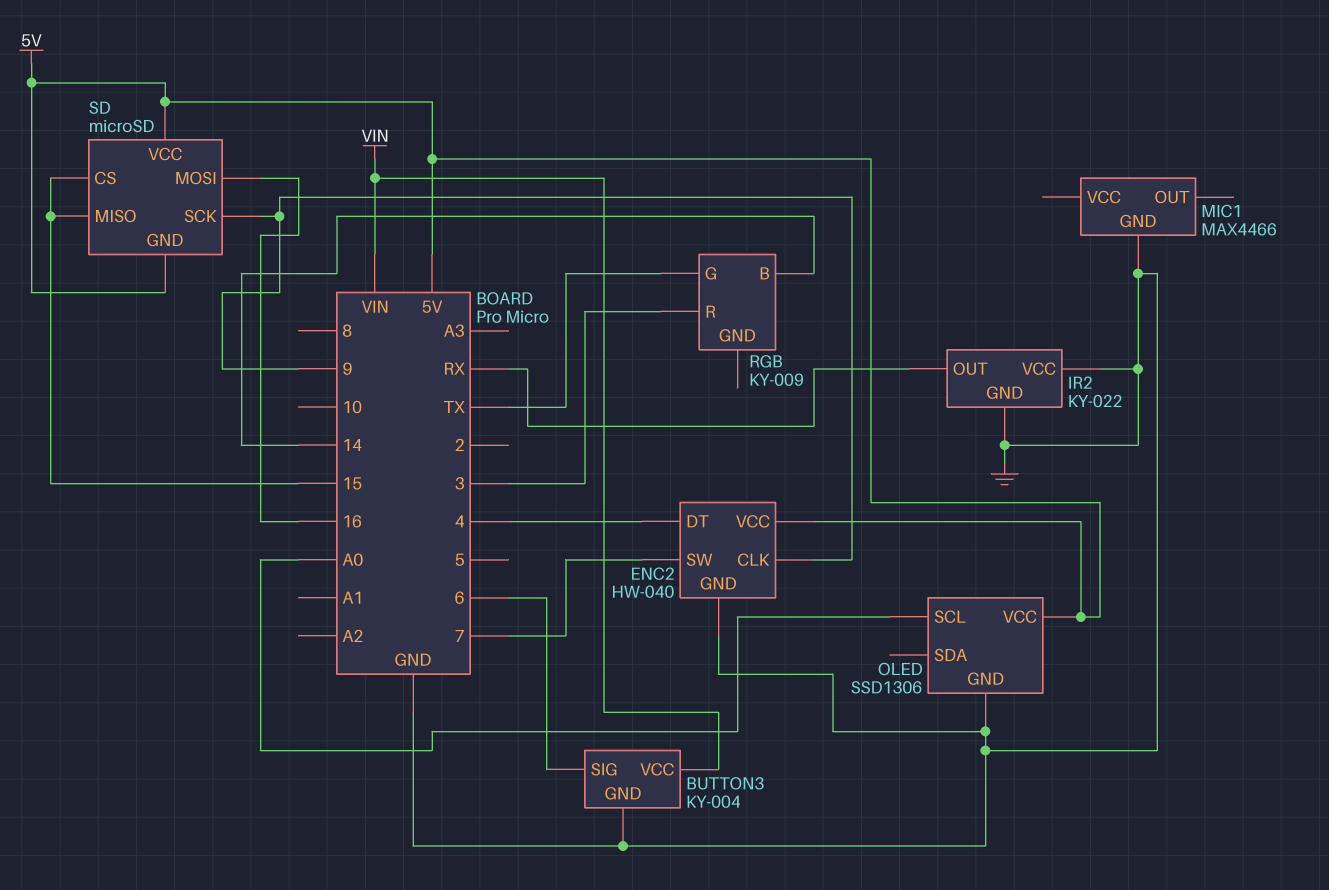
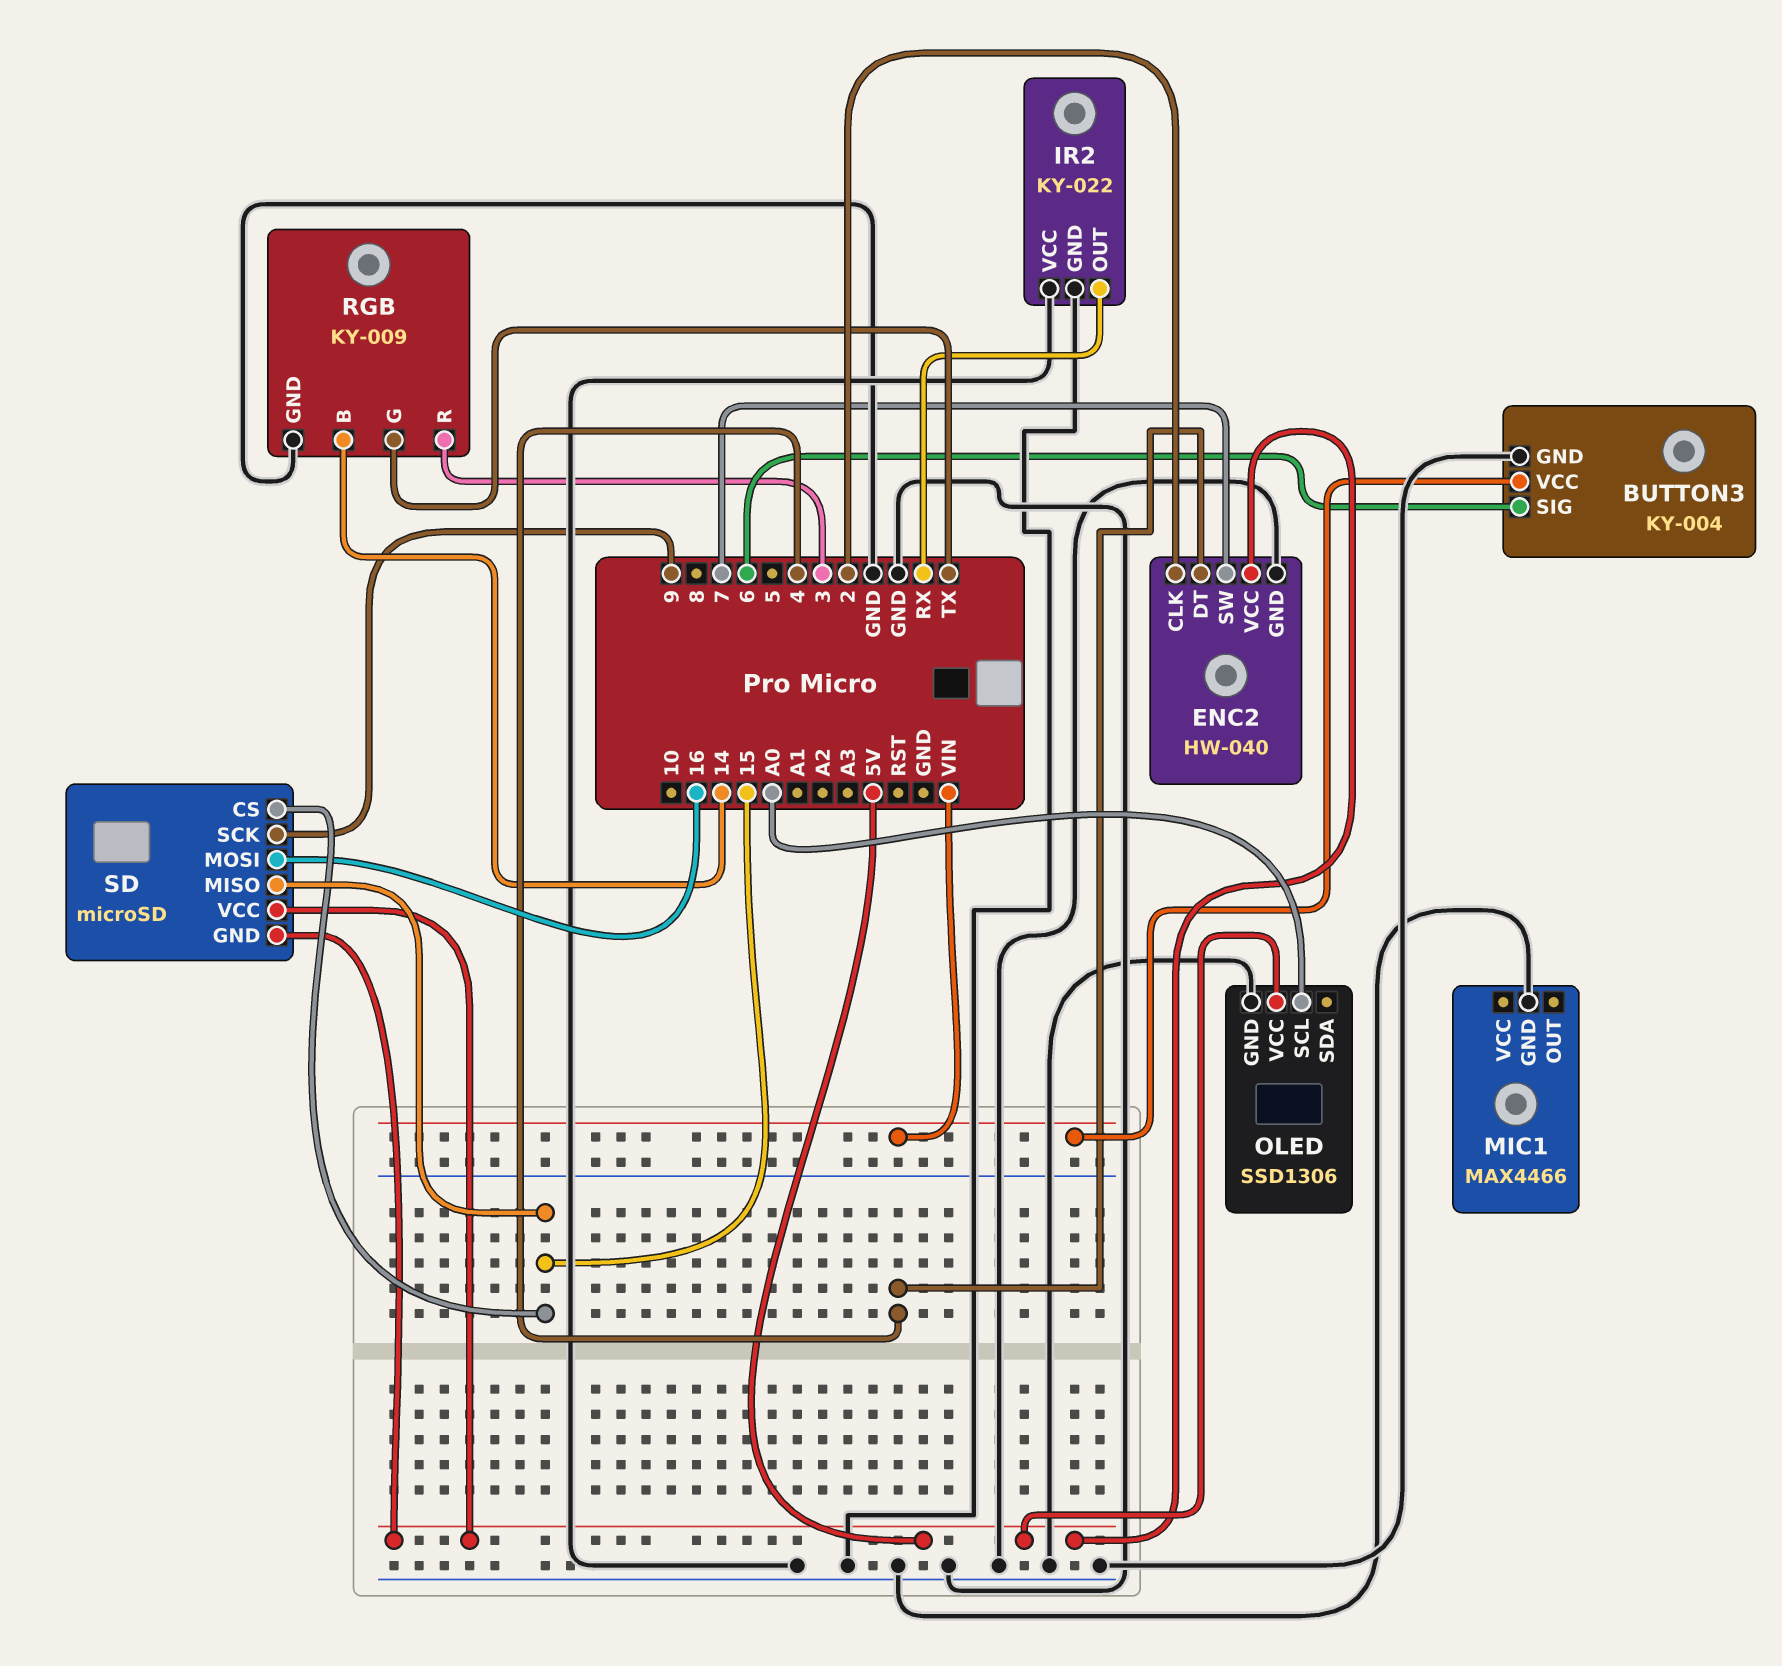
ENC2 pin CLK: 9 -> 2
RGB pin GND: none -> GND

